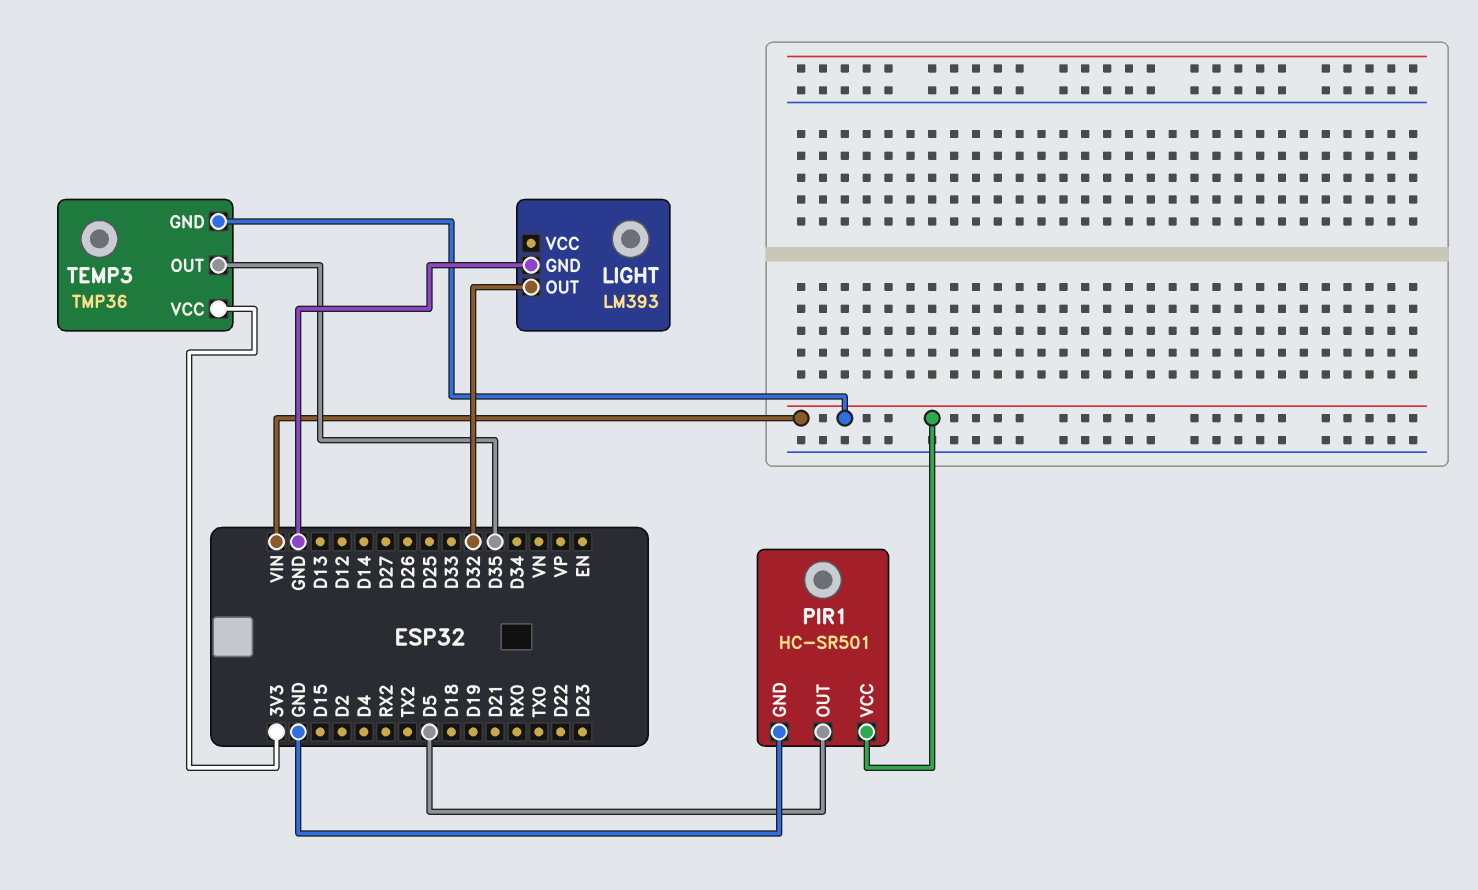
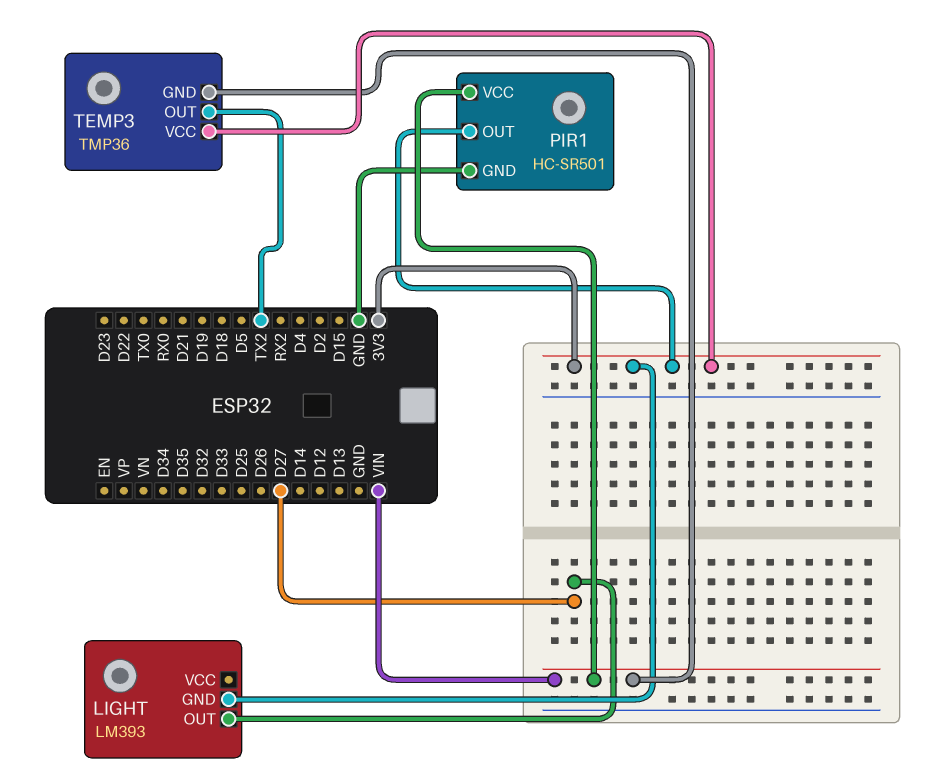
LIGHT pin GND: GND -> 3V3
LIGHT pin OUT: D32 -> D27
PIR1 pin OUT: D5 -> 3V3
TEMP3 pin OUT: D35 -> TX2

